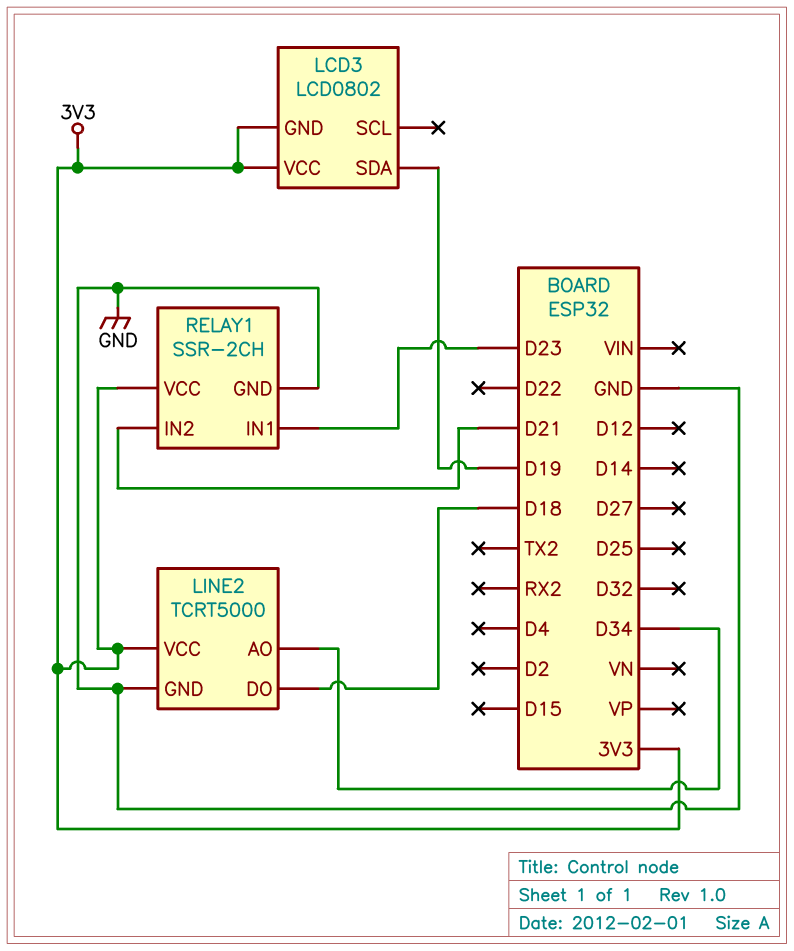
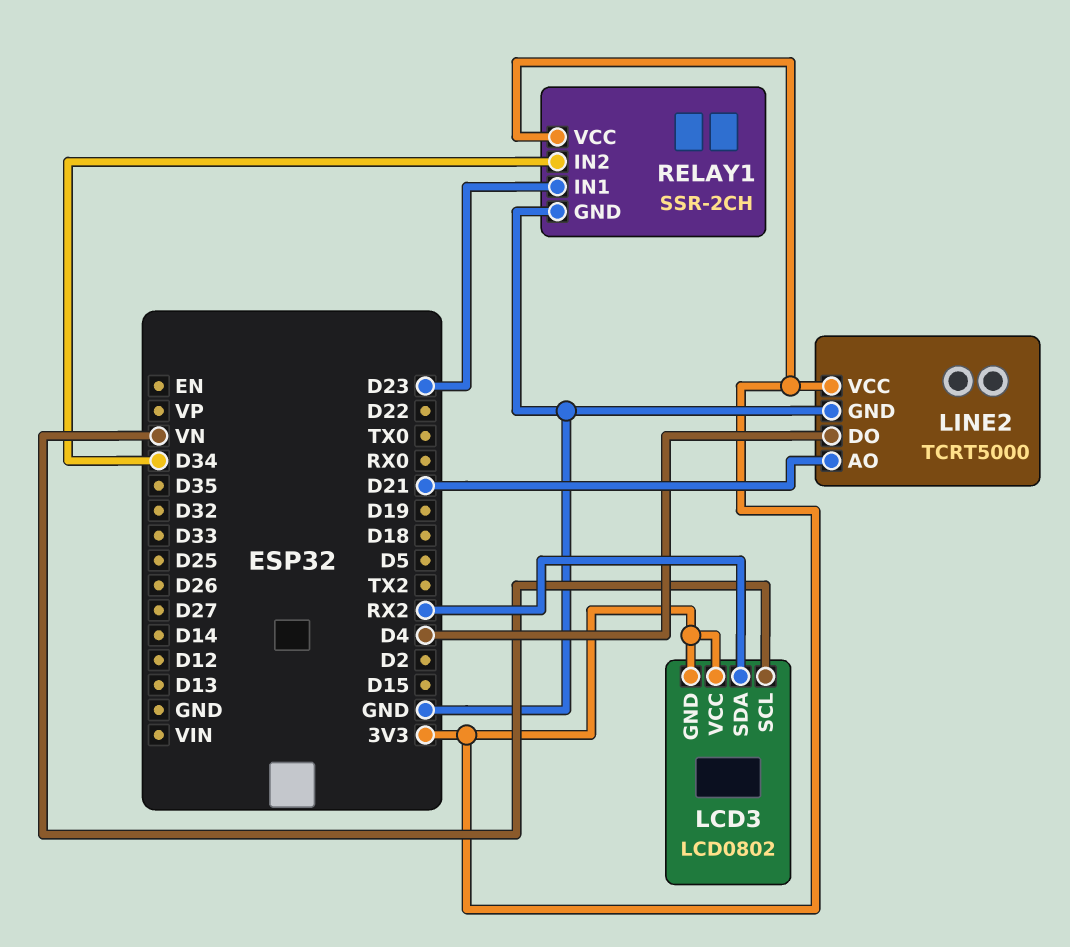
LCD3 pin SCL: none -> VN
LCD3 pin SDA: D19 -> RX2
LINE2 pin AO: D34 -> D21
LINE2 pin DO: D18 -> D4
RELAY1 pin IN2: D21 -> D34

